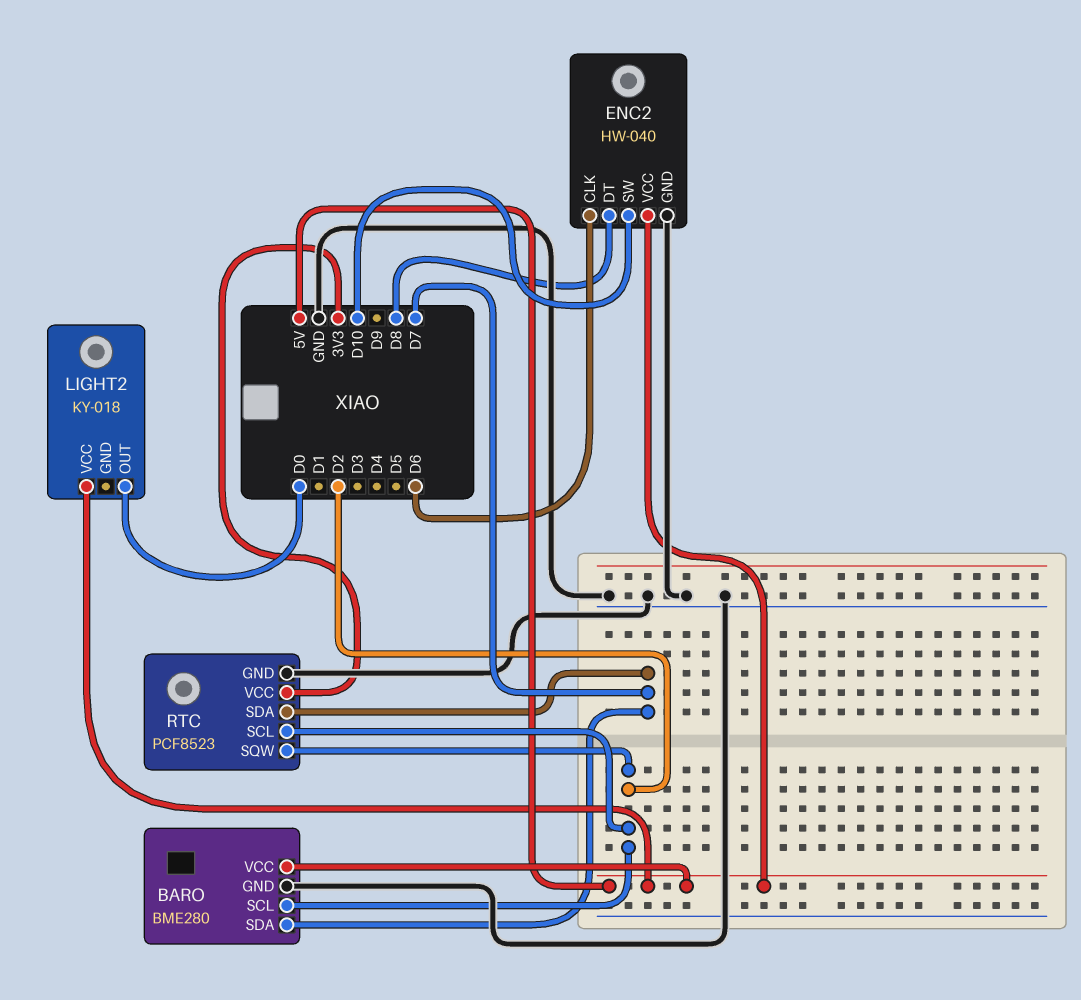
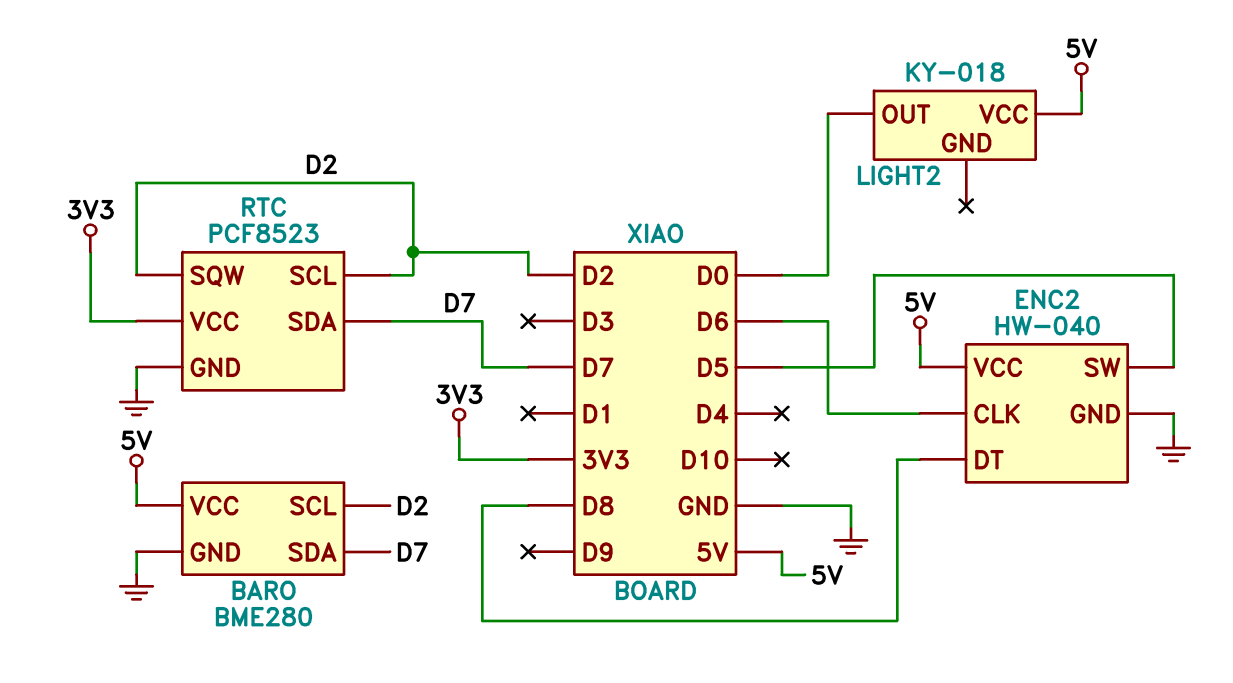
ENC2 pin SW: D10 -> D5

